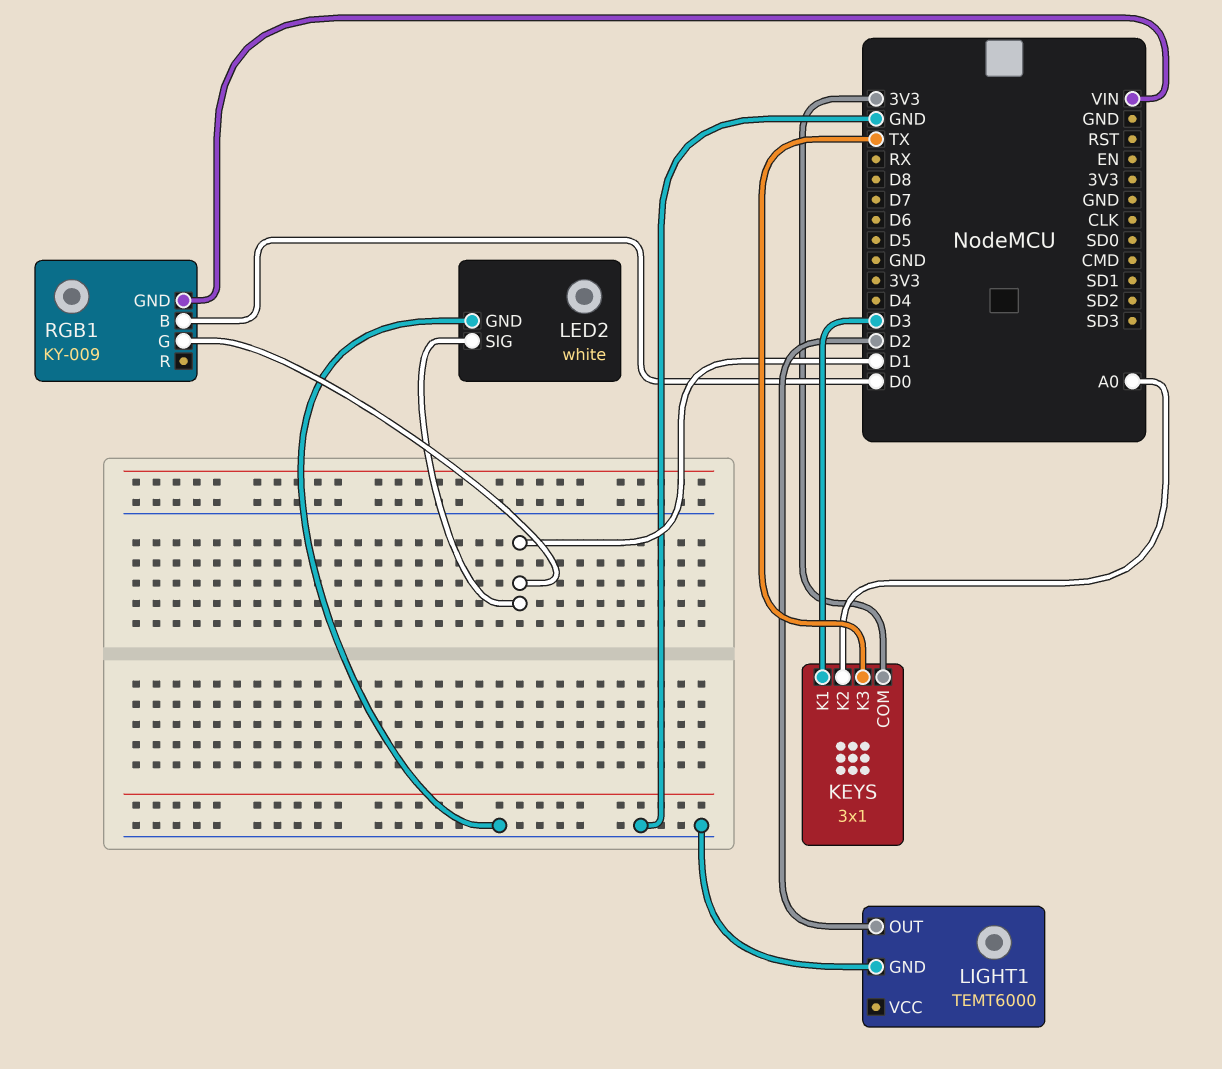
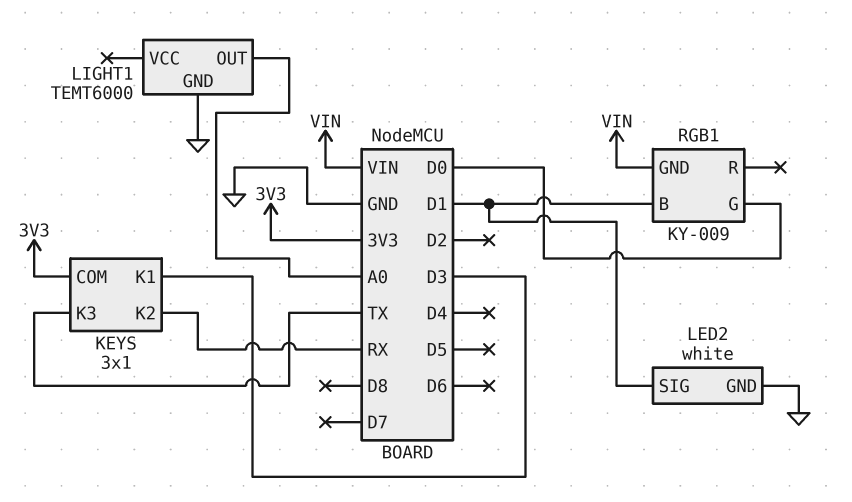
KEYS pin K2: A0 -> RX
LIGHT1 pin OUT: D2 -> A0
RGB1 pin B: D0 -> D1
RGB1 pin G: D1 -> D0

